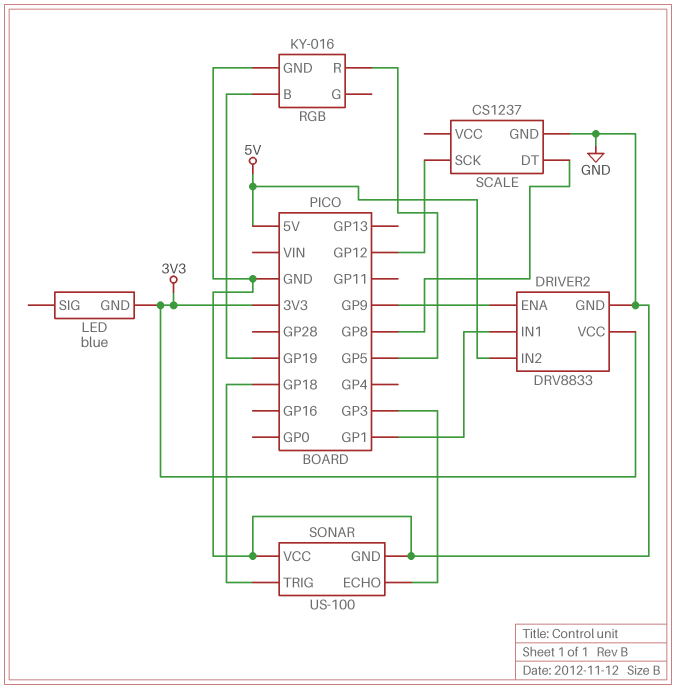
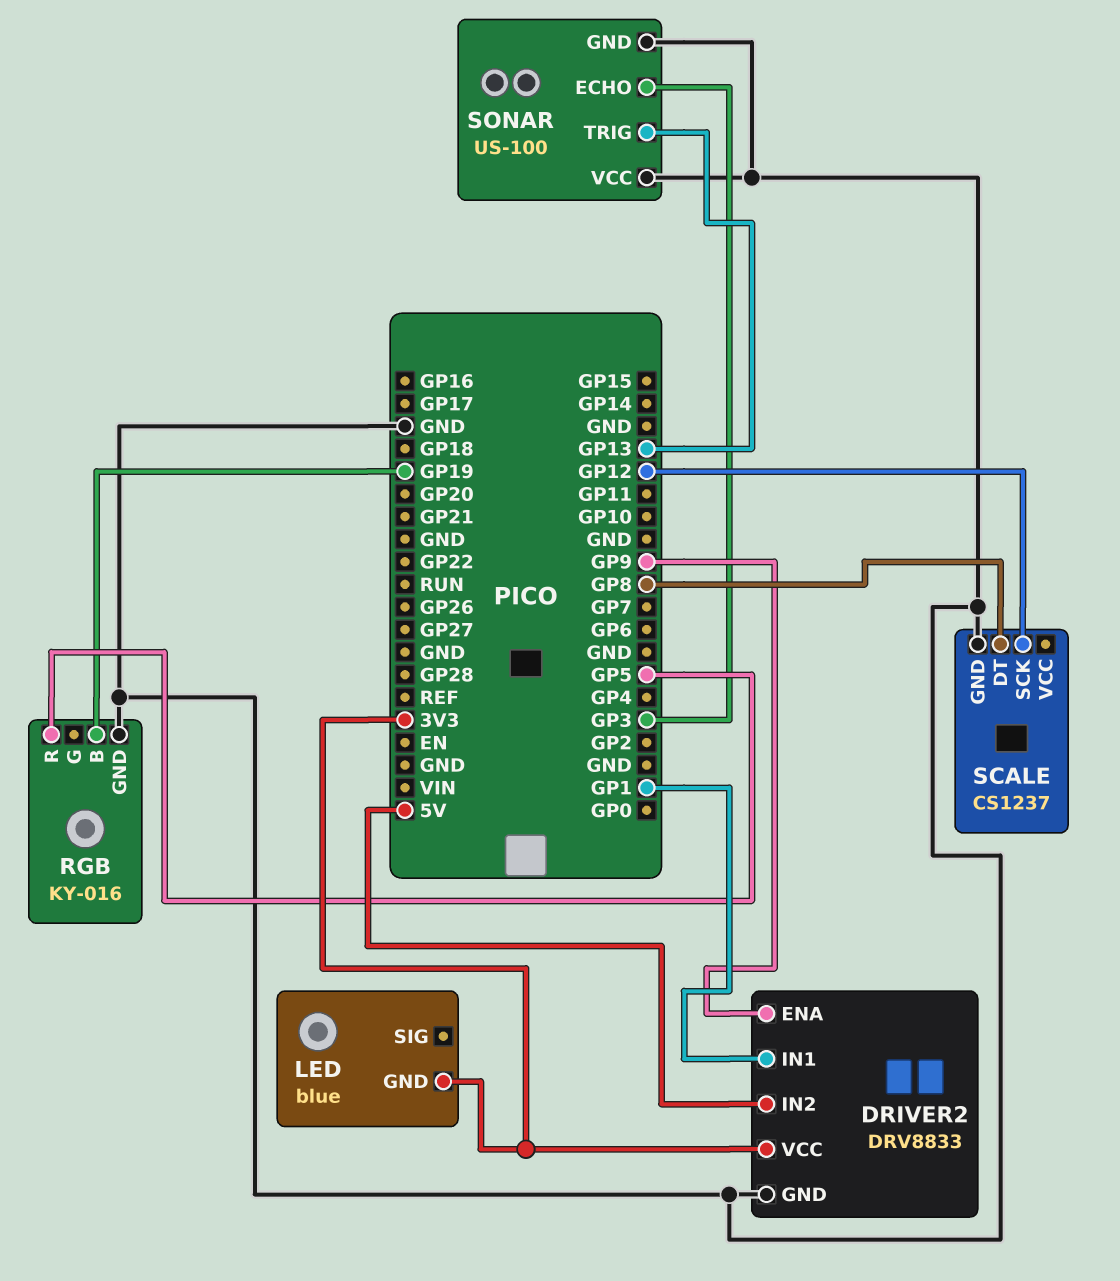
SONAR pin TRIG: GP18 -> GP13

